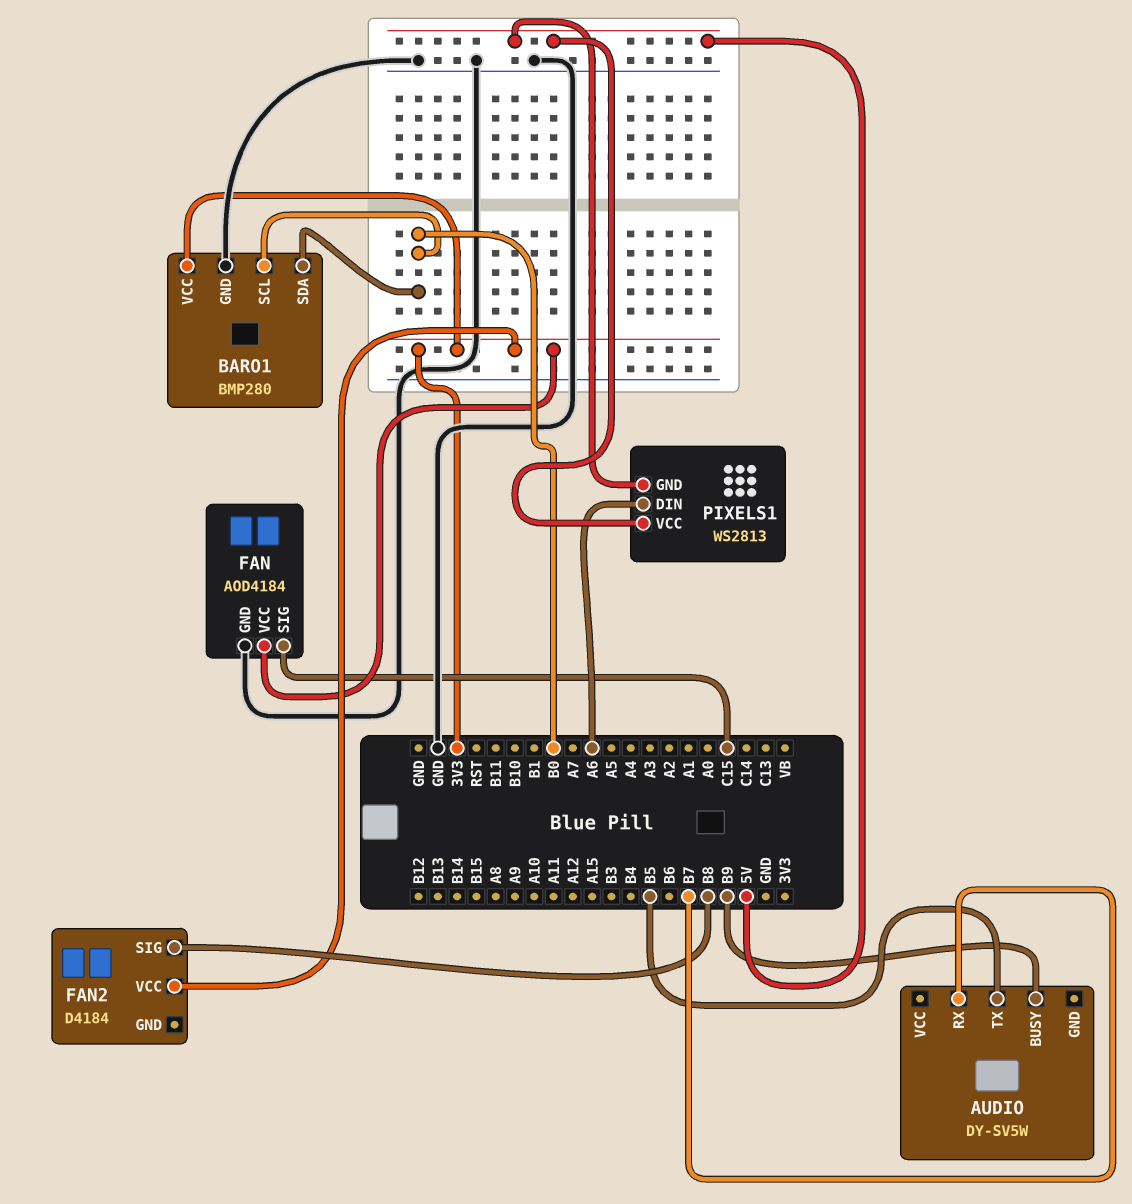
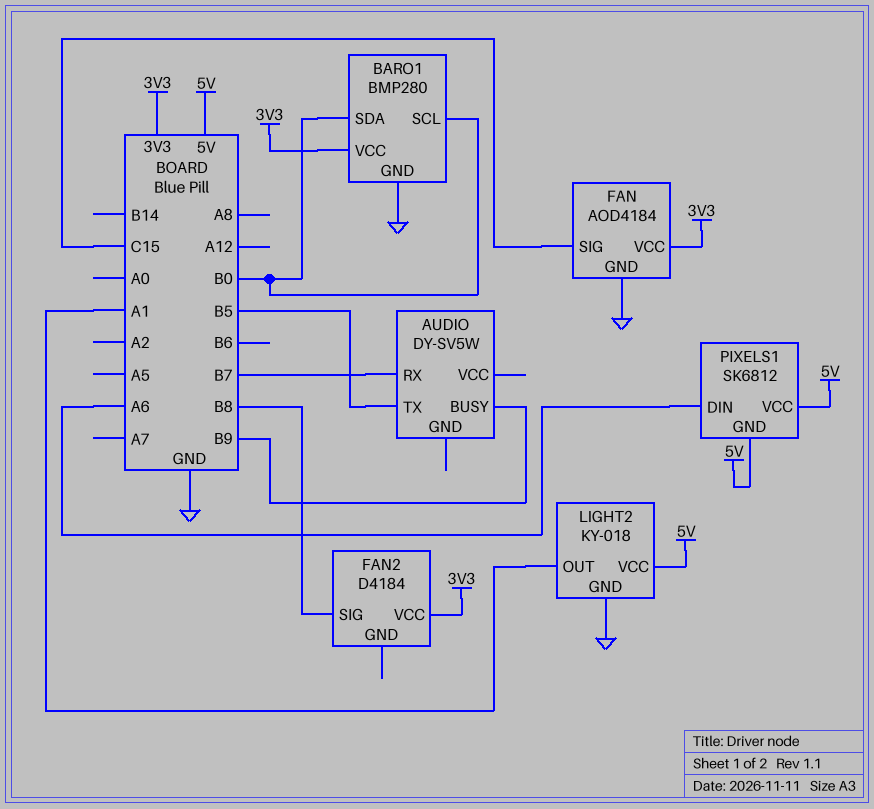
LIGHT2: none -> KY-018
LIGHT2 pin GND: none -> GND
LIGHT2 pin OUT: none -> A1
LIGHT2 pin VCC: none -> 5V
PIXELS1: WS2813 -> SK6812

